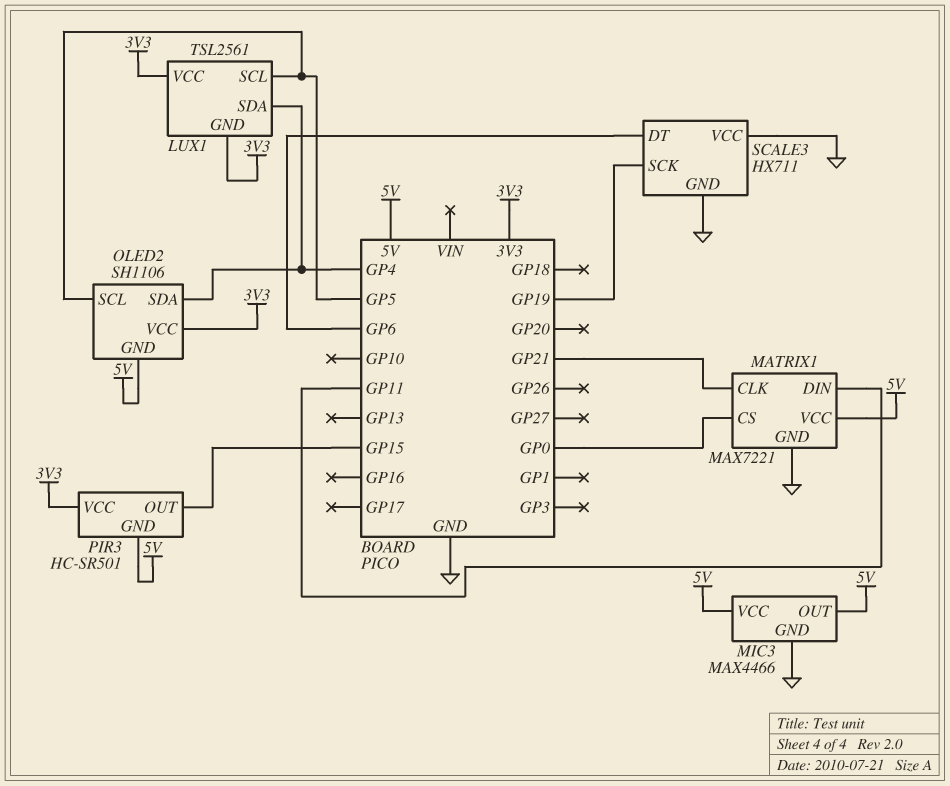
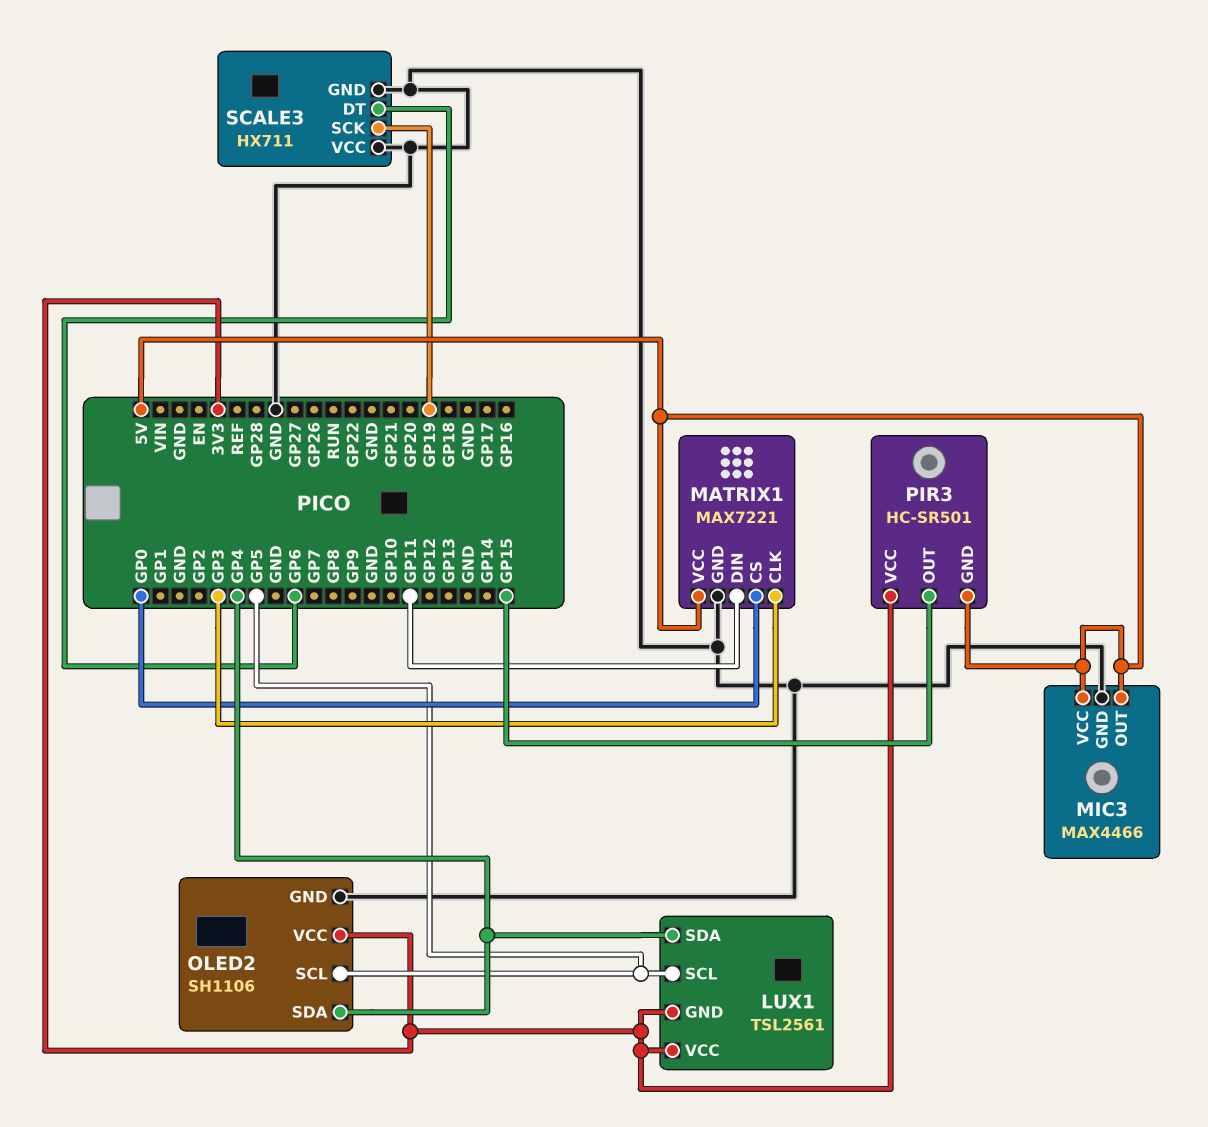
MATRIX1 pin CLK: GP21 -> GP3
OLED2 pin GND: 5V -> GND

